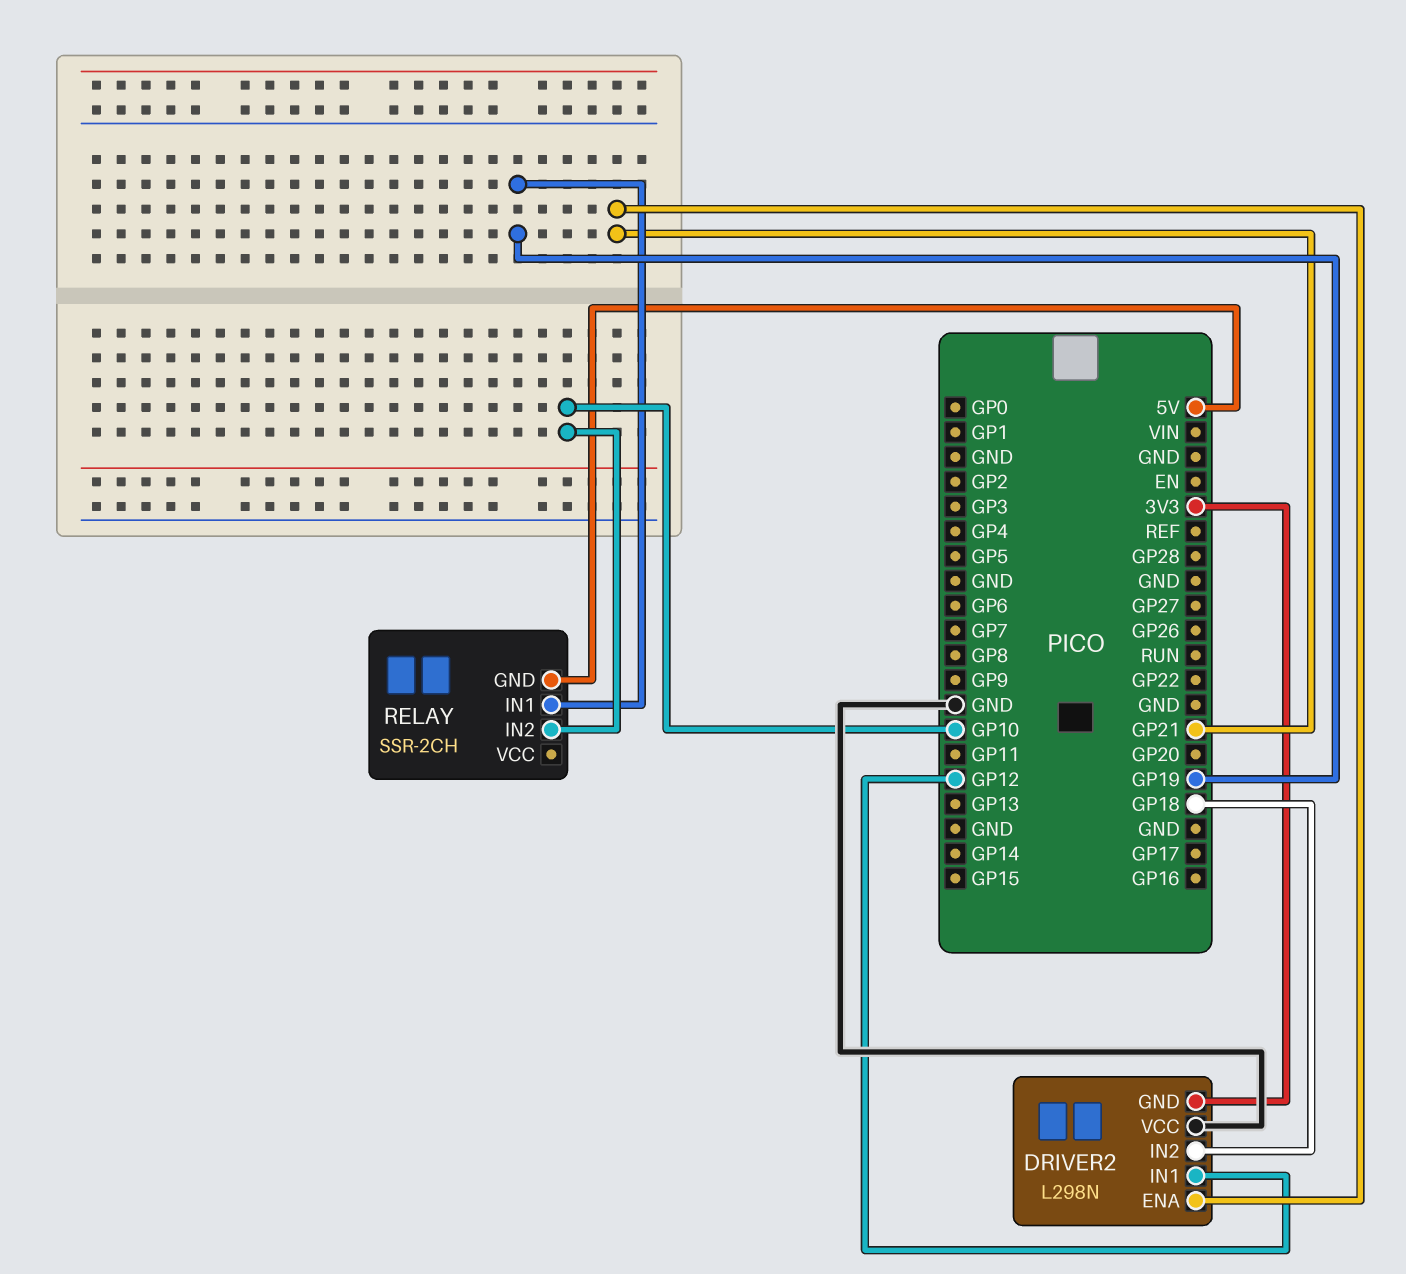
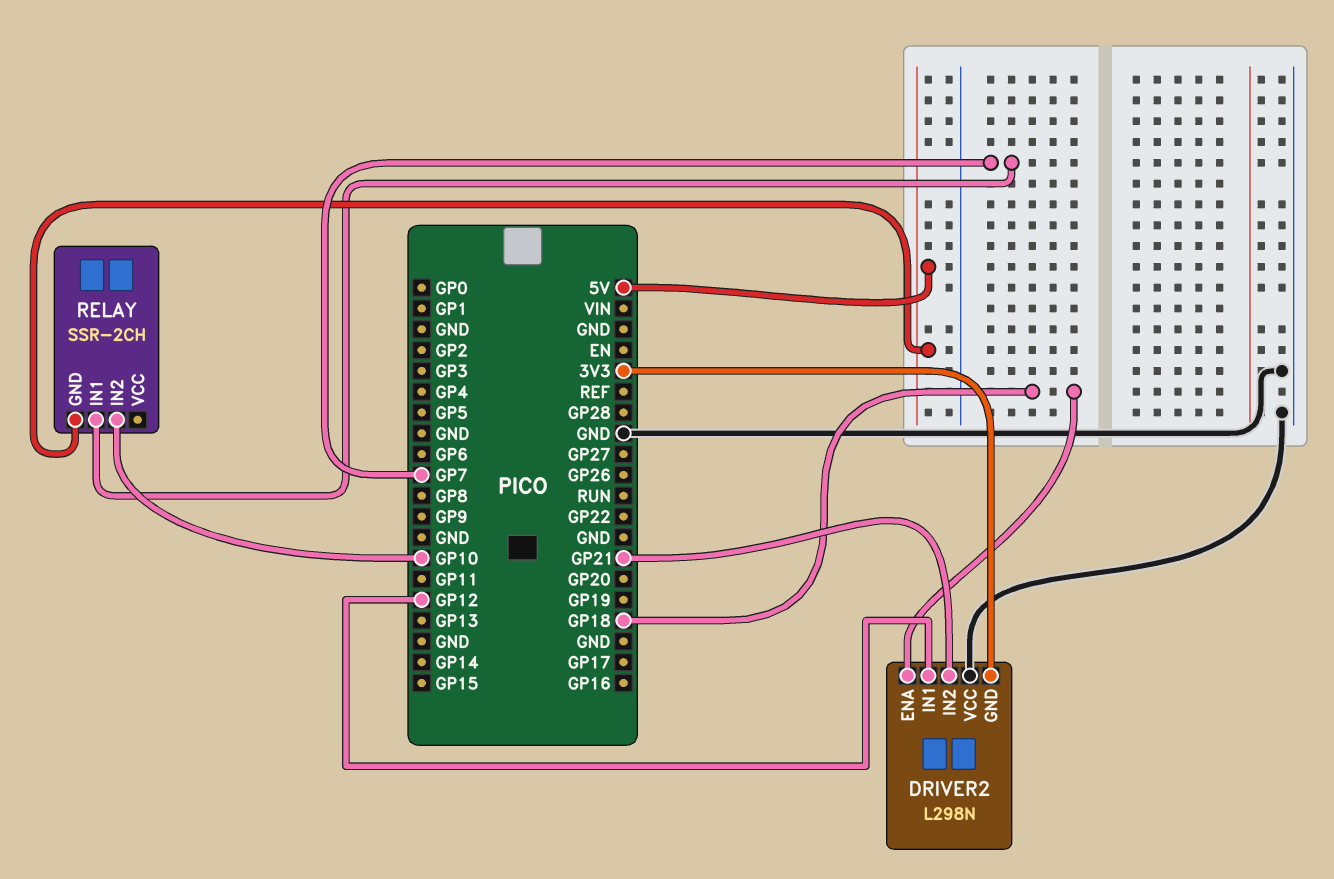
DRIVER2 pin ENA: GP21 -> GP18
DRIVER2 pin IN2: GP18 -> GP21
RELAY pin IN1: GP19 -> GP7

